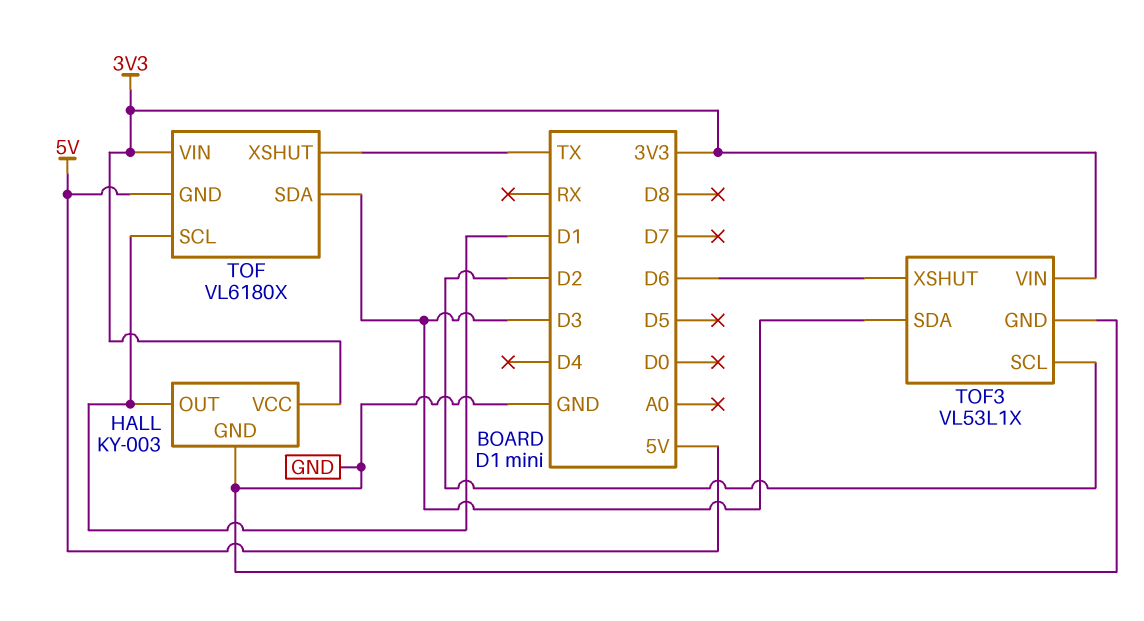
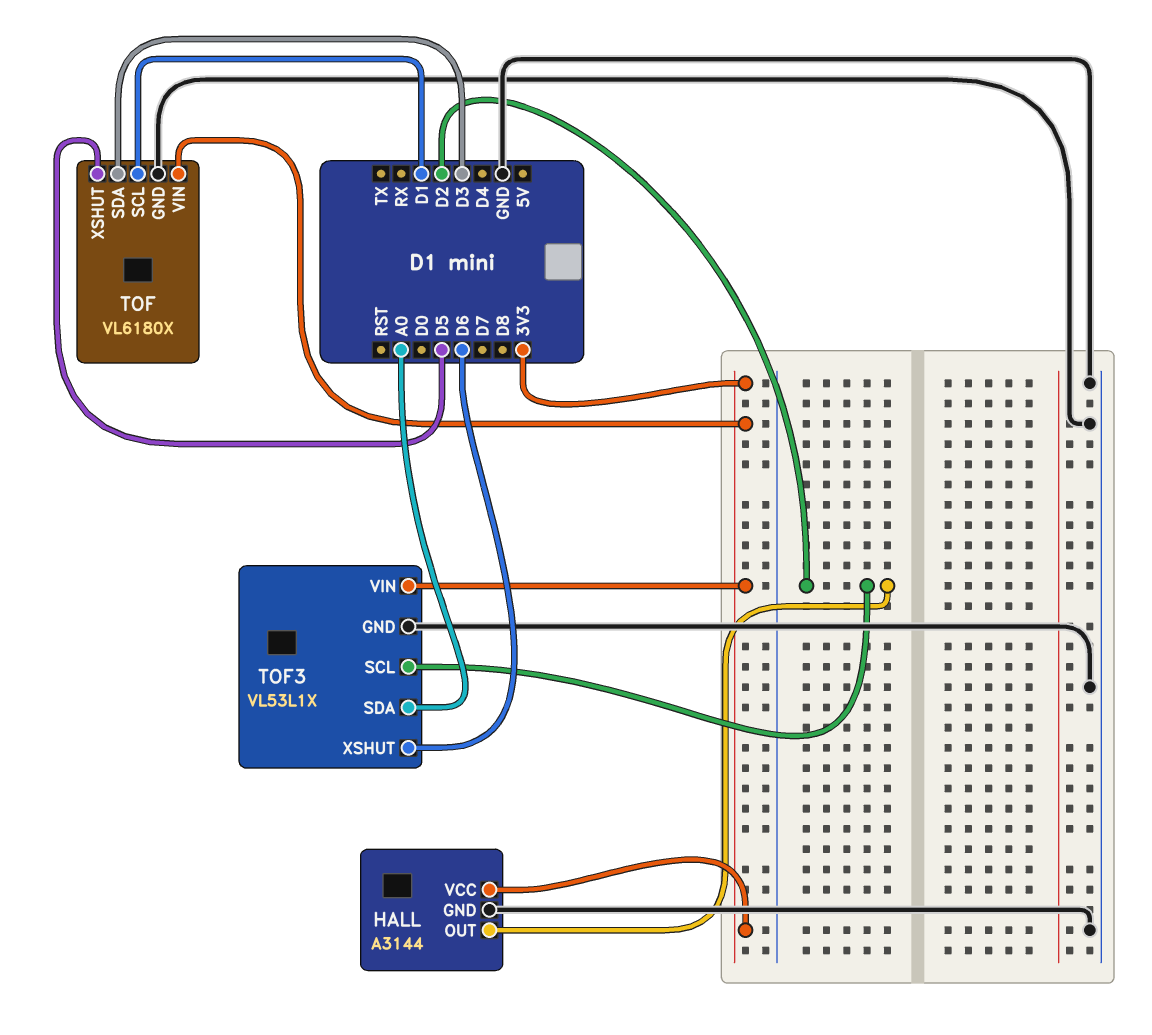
HALL: KY-003 -> A3144
HALL pin OUT: D1 -> D2
TOF pin GND: 5V -> GND
TOF pin XSHUT: TX -> D5
TOF3 pin SDA: D3 -> A0

